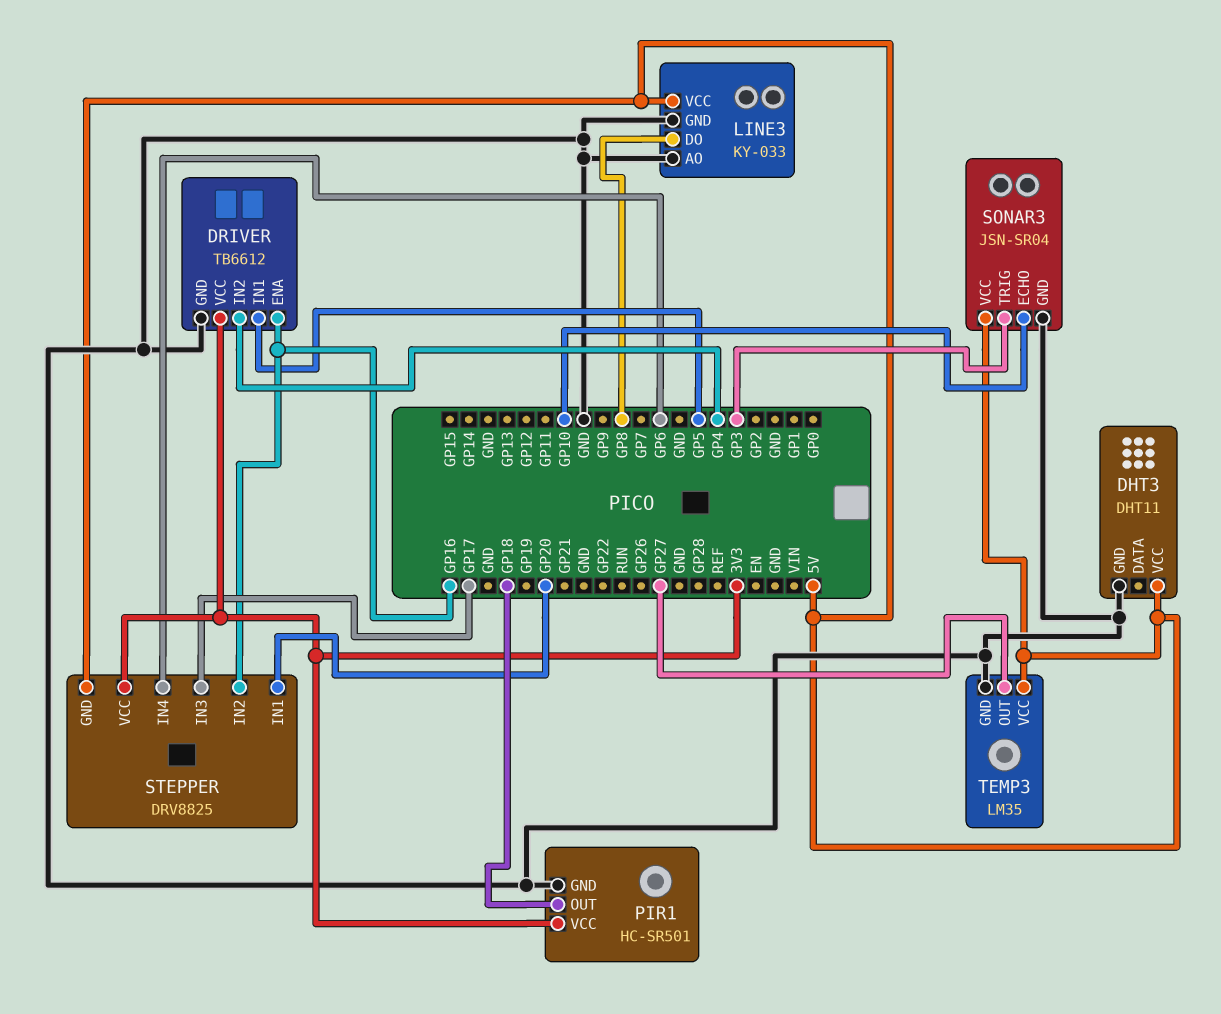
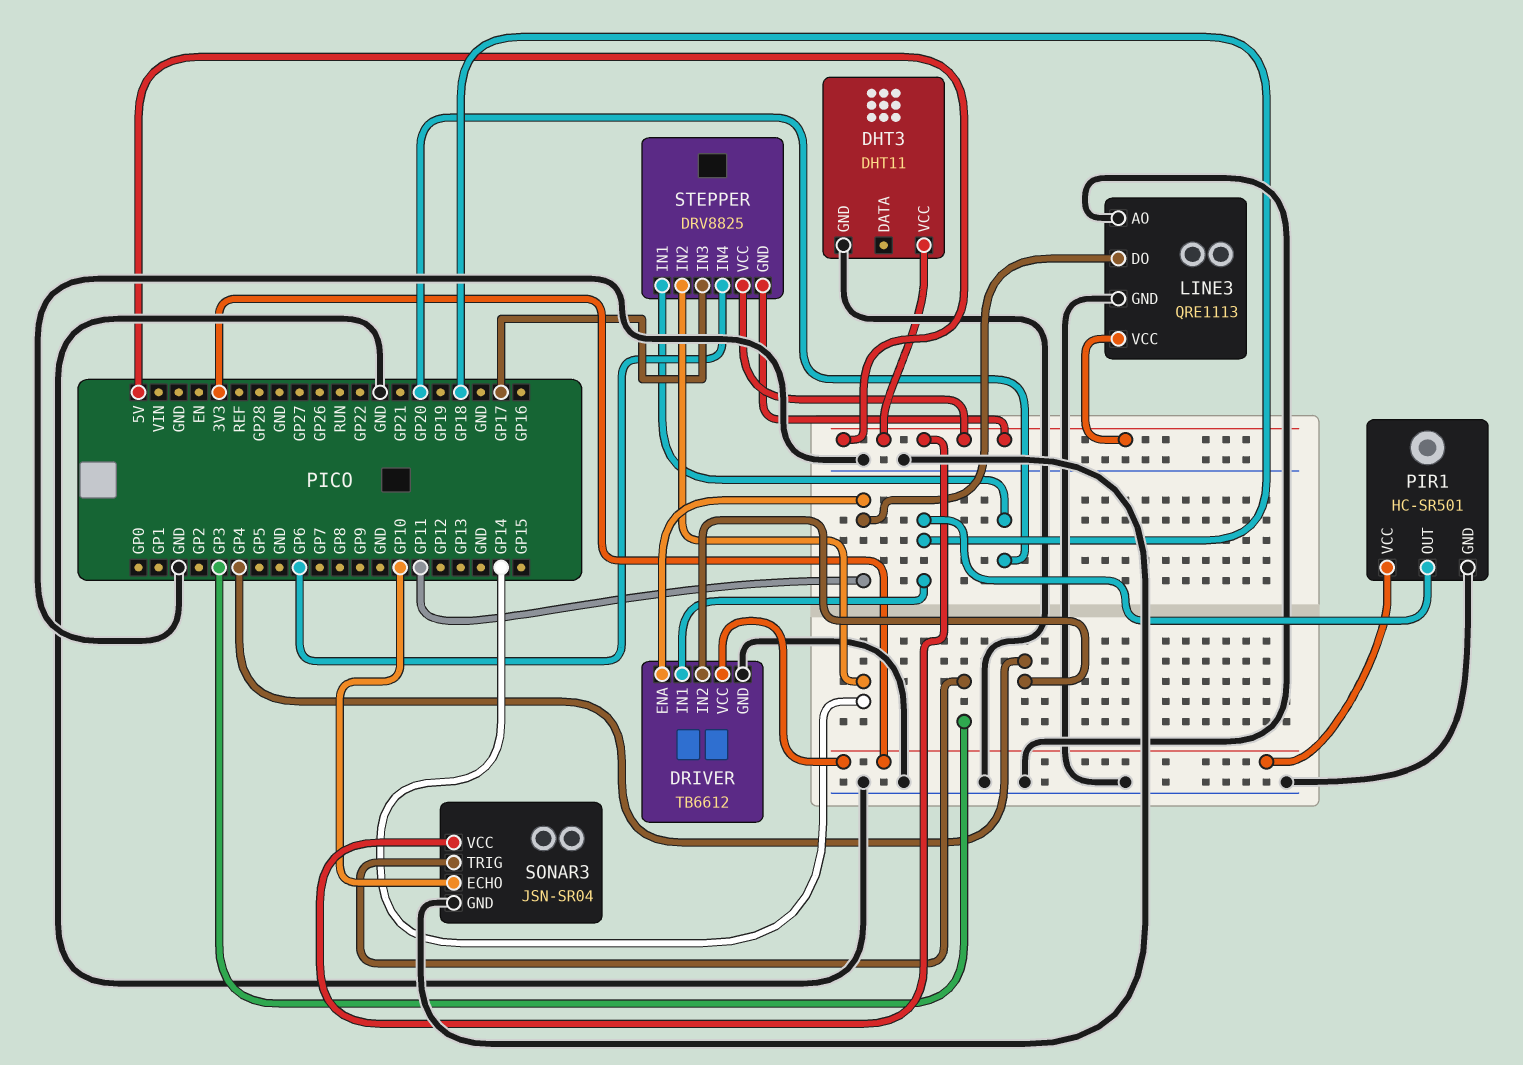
DRIVER pin ENA: GP16 -> GP11
DRIVER pin IN1: GP5 -> GP18
LINE3: KY-033 -> QRE1113
LINE3 pin DO: GP8 -> GP11
STEPPER pin IN2: GP16 -> GP14
STEPPER pin VCC: 3V3 -> 5V
TEMP3: LM35 -> none
TEMP3 pin GND: GND -> none
TEMP3 pin OUT: GP27 -> none
TEMP3 pin VCC: 5V -> none

